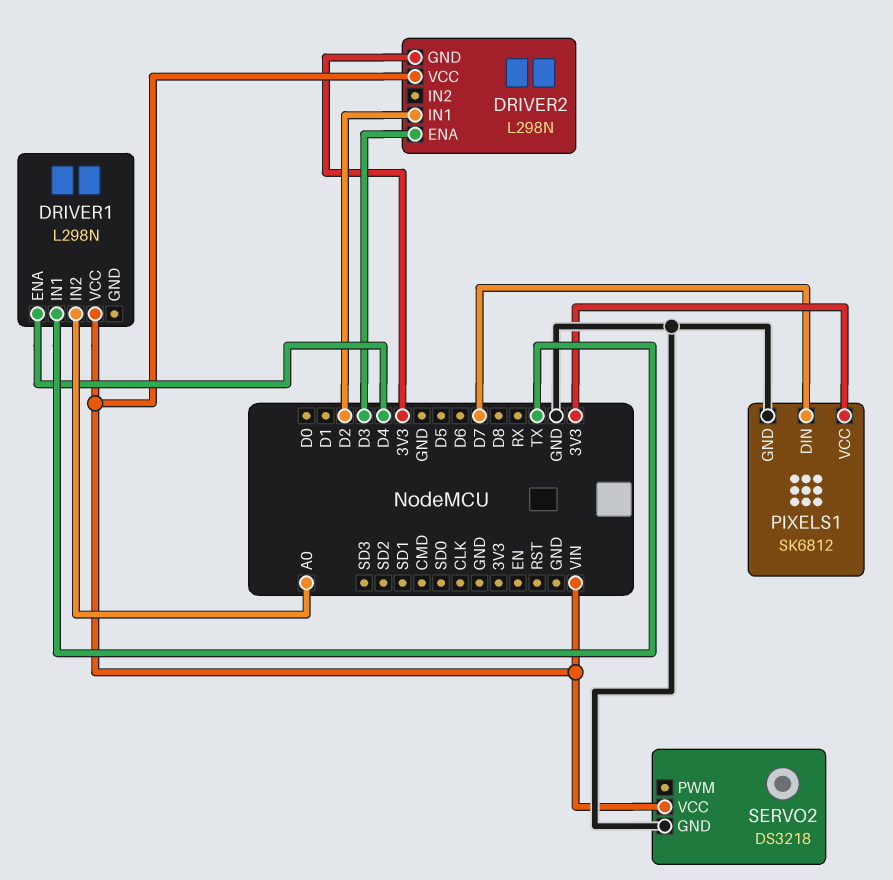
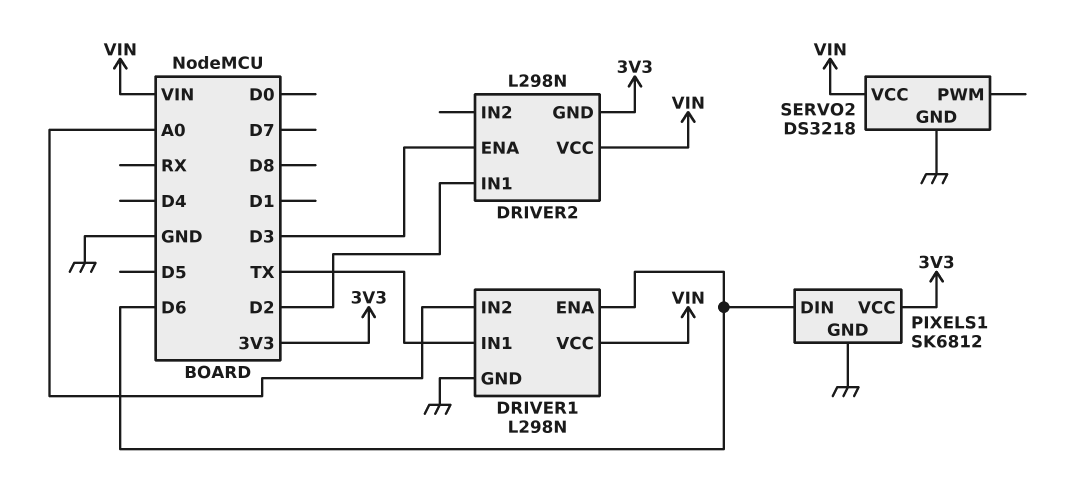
DRIVER1 pin ENA: D4 -> D6
DRIVER1 pin GND: none -> GND
PIXELS1 pin DIN: D7 -> D6

